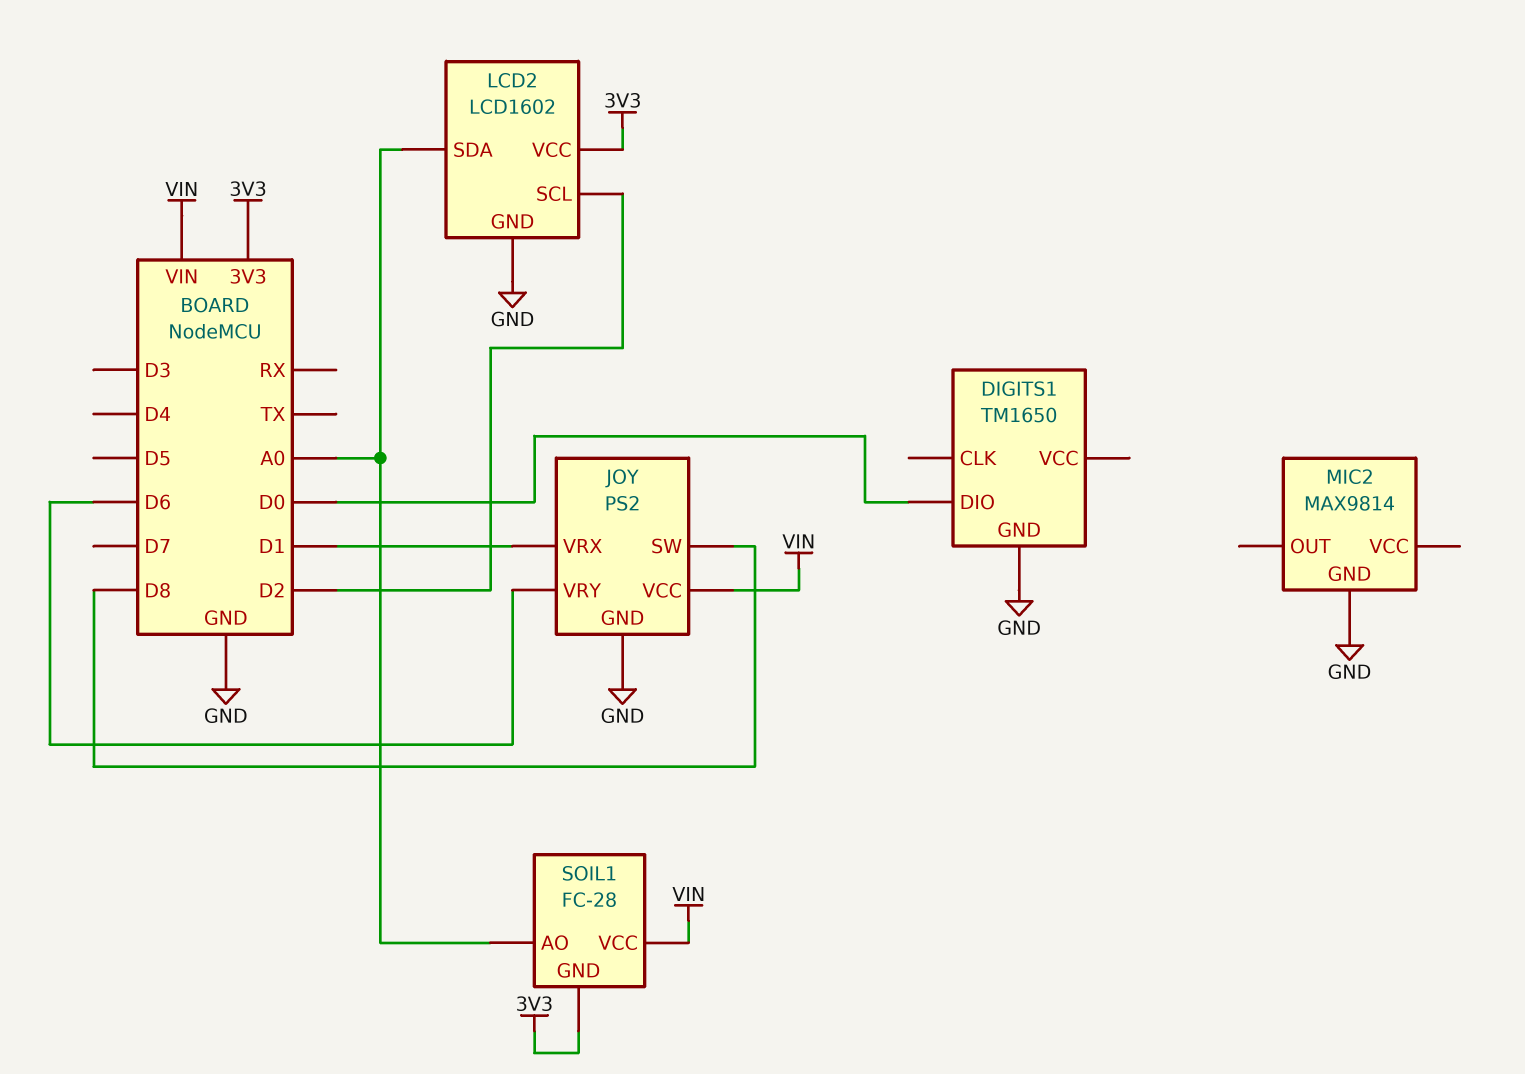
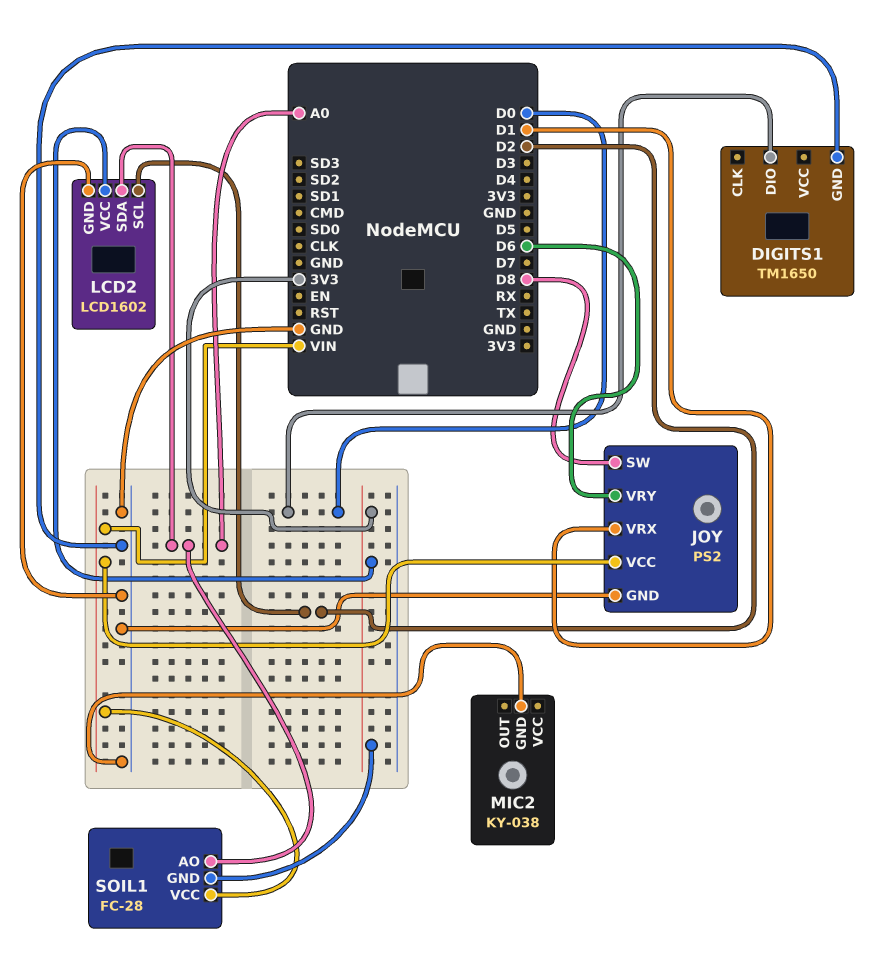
MIC2: MAX9814 -> KY-038

